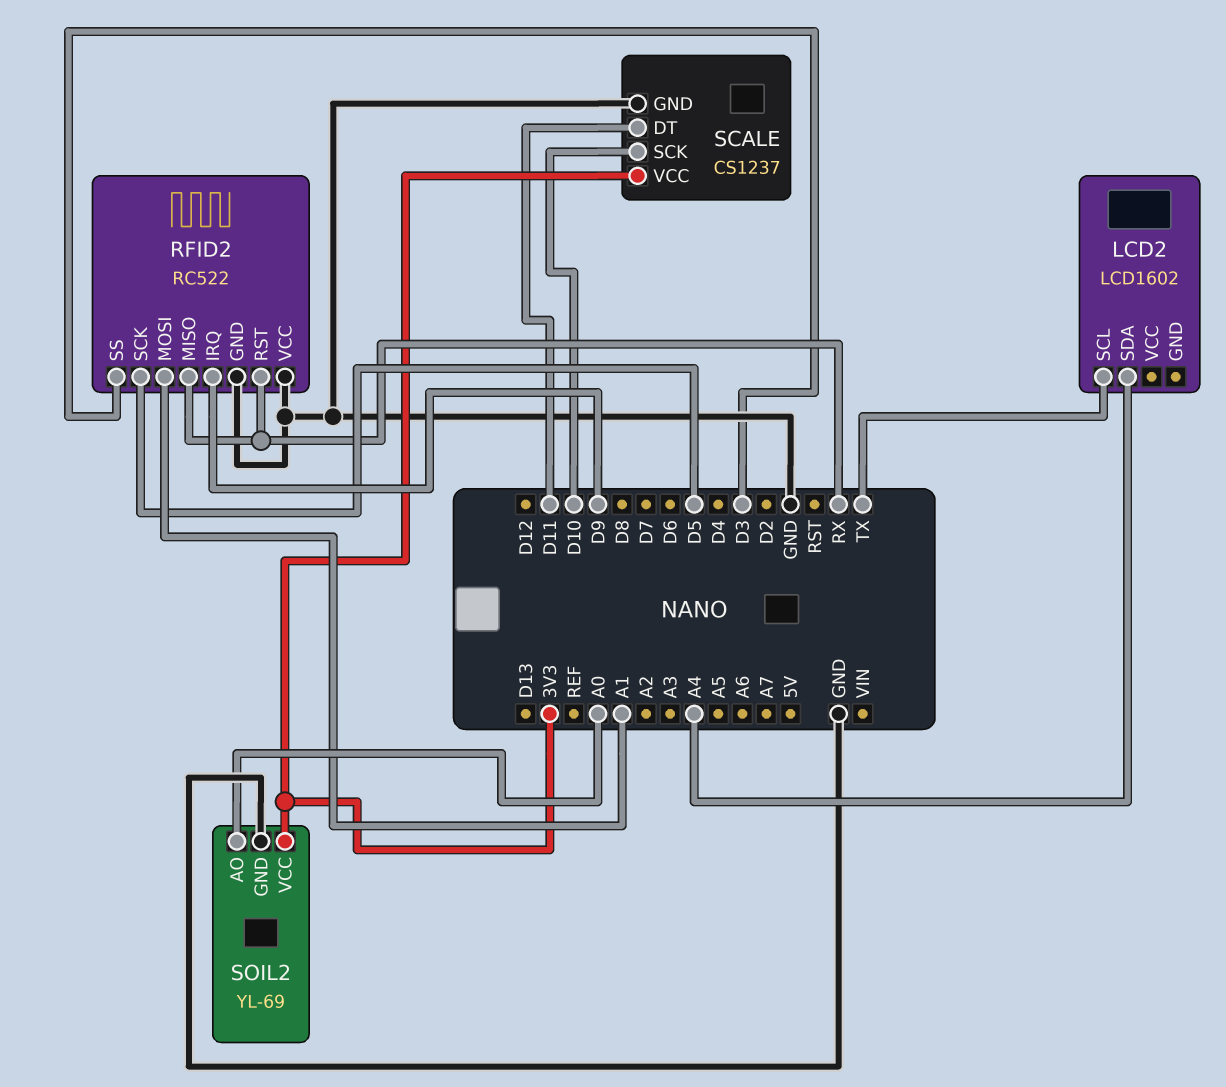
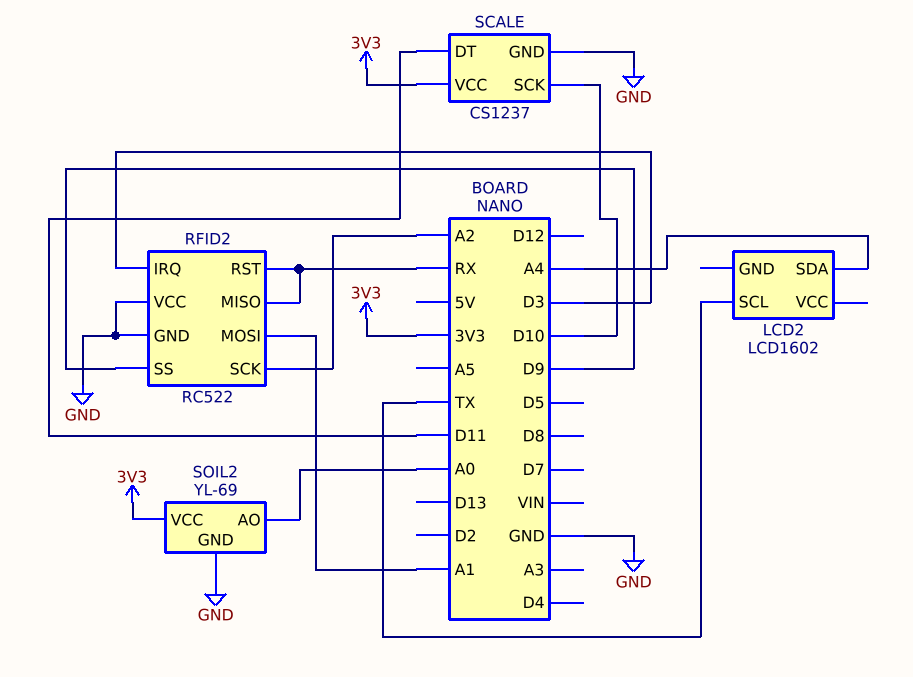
RFID2 pin IRQ: D9 -> D3
RFID2 pin SCK: D5 -> A2
RFID2 pin SS: D3 -> D9

